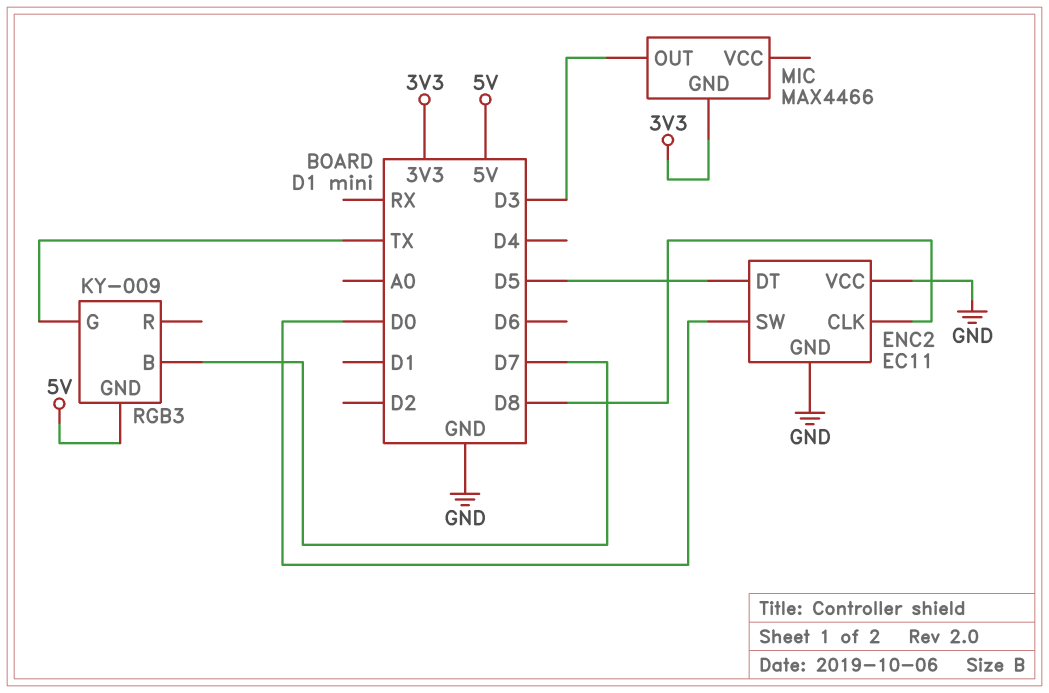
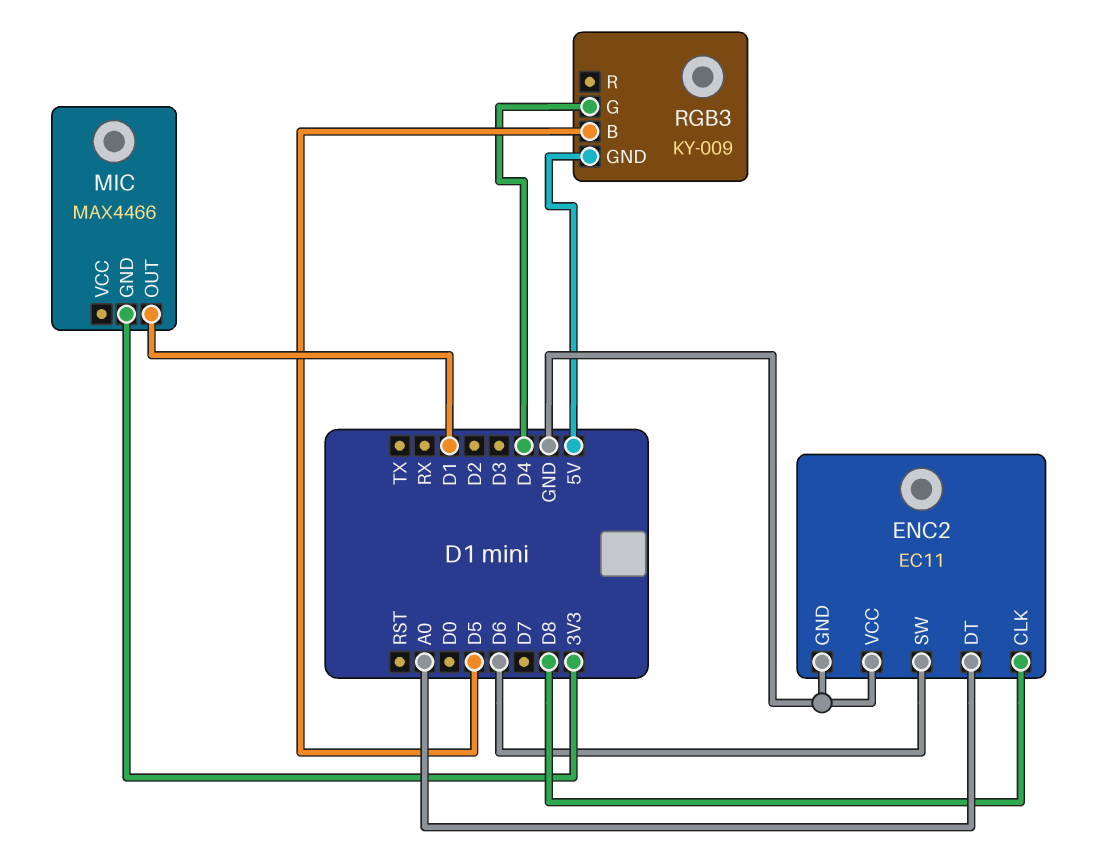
ENC2 pin DT: D5 -> A0
ENC2 pin SW: D0 -> D6
MIC pin OUT: D3 -> D1
RGB3 pin B: D7 -> D5
RGB3 pin G: TX -> D4

